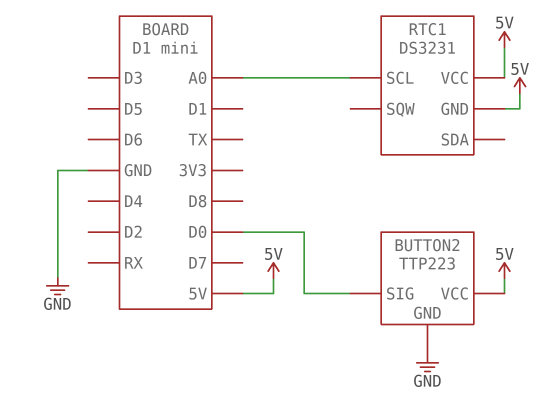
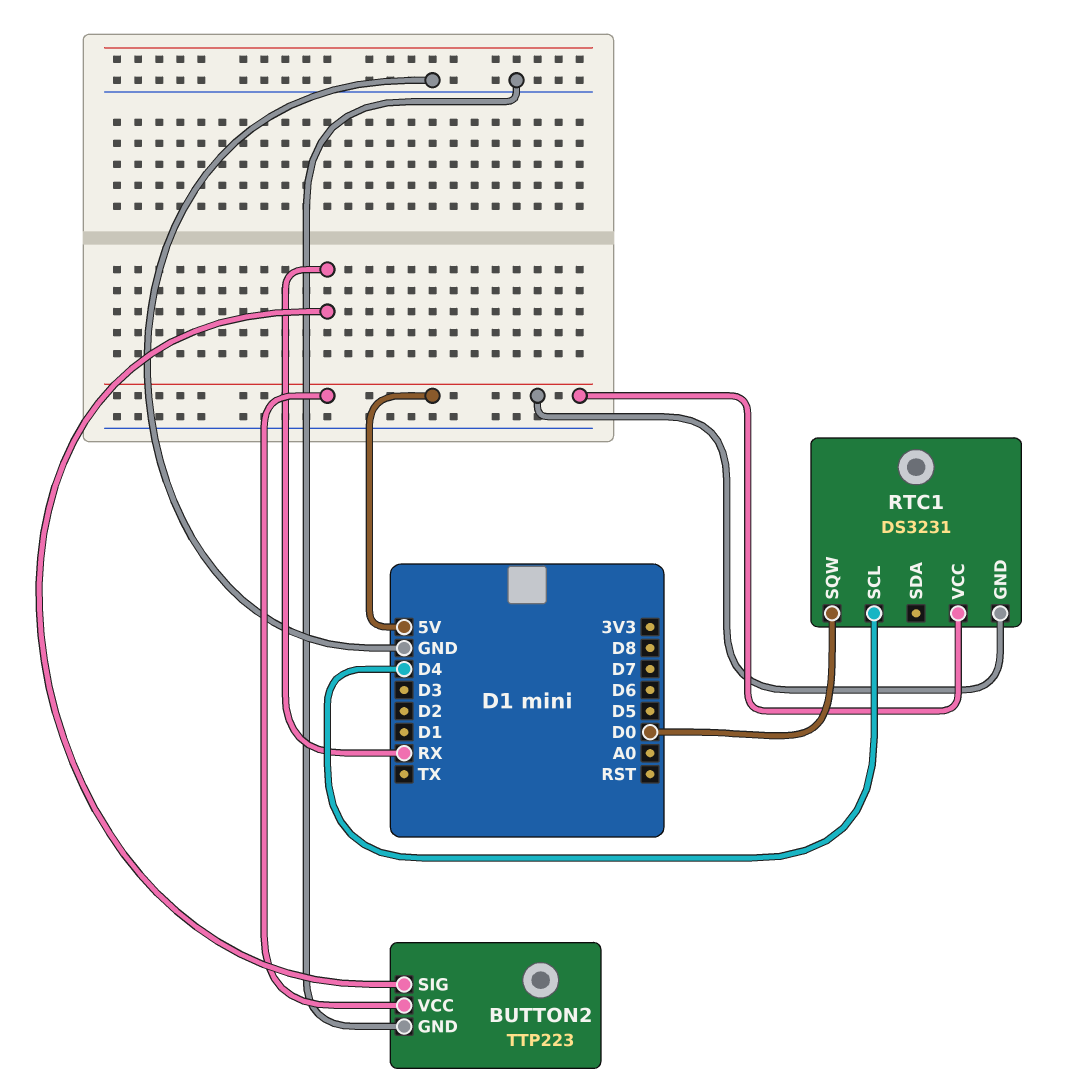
BUTTON2 pin SIG: D0 -> RX
RTC1 pin SCL: A0 -> D4
RTC1 pin SQW: none -> D0

